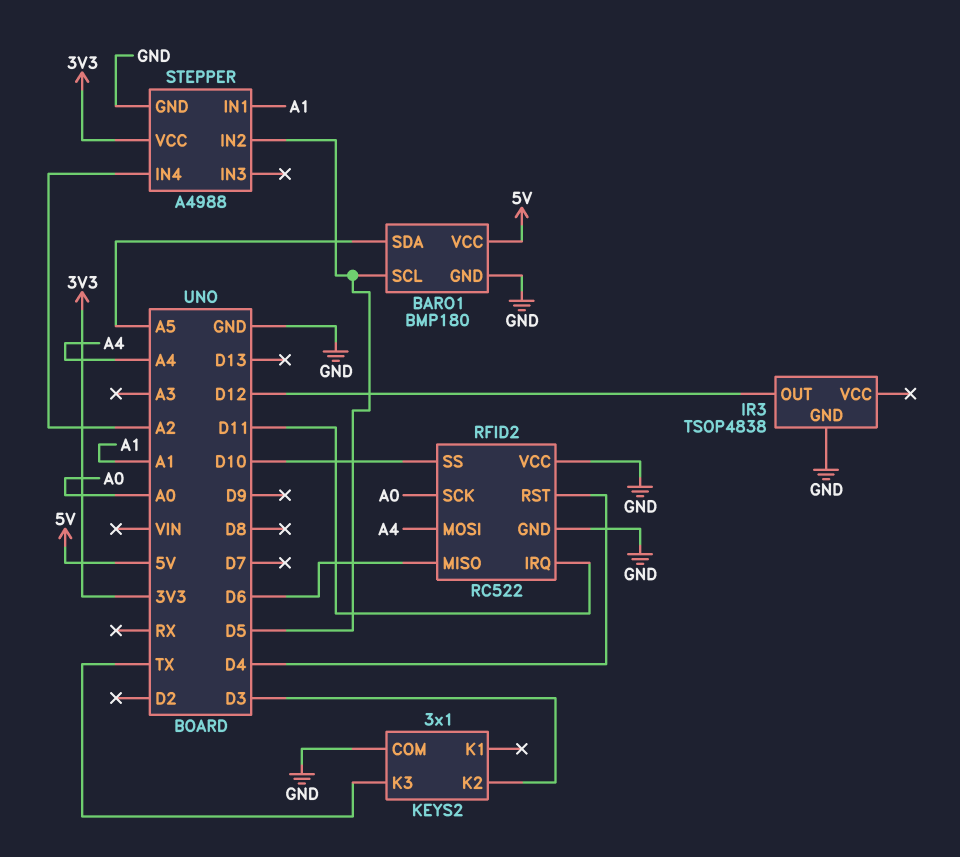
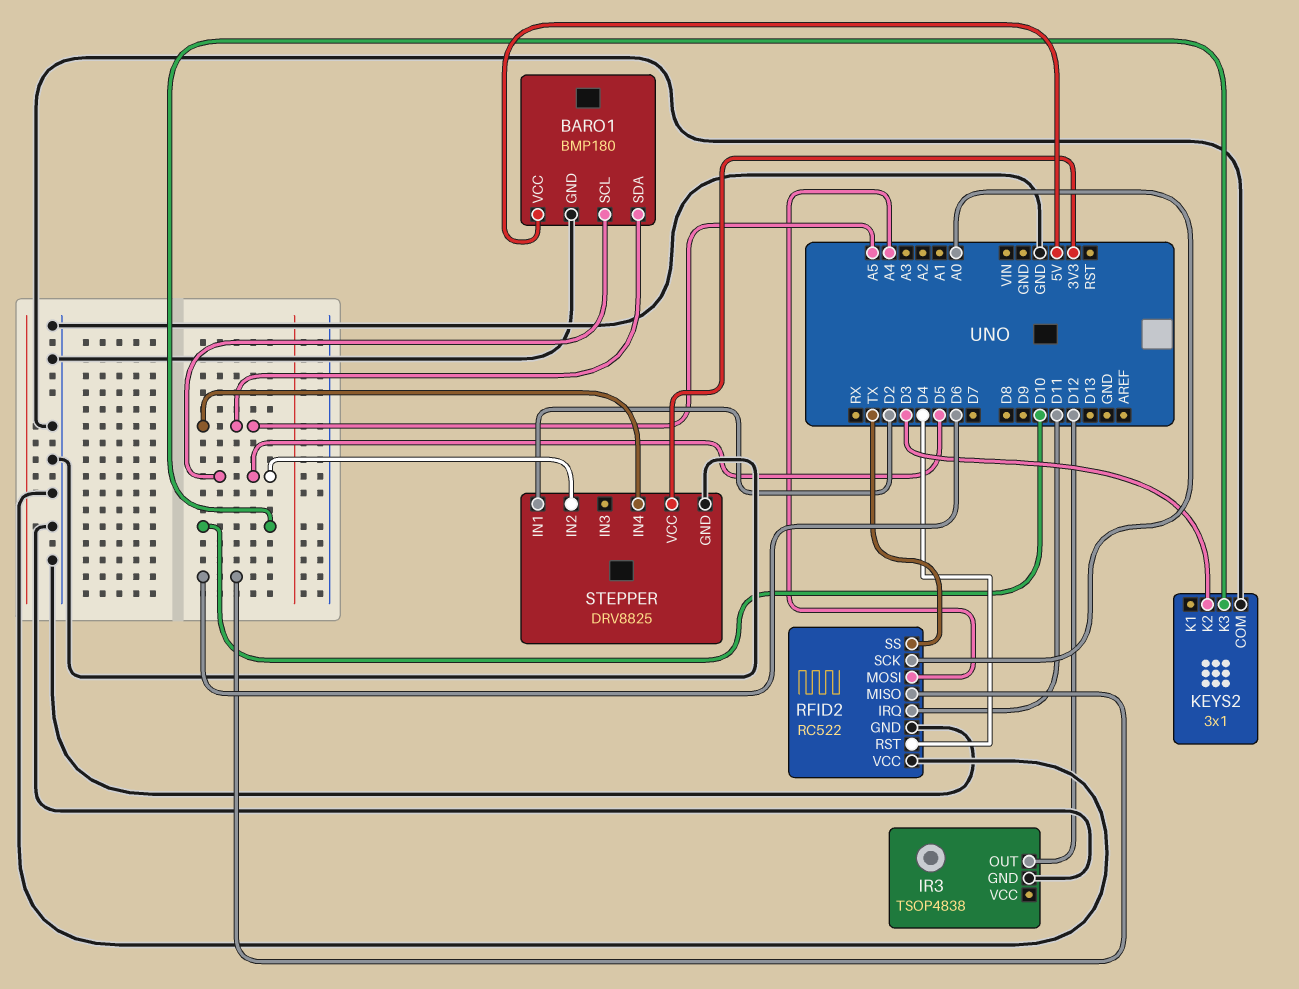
KEYS2 pin K3: TX -> D10
RFID2 pin SS: D10 -> TX
STEPPER: A4988 -> DRV8825
STEPPER pin IN1: A1 -> D2
STEPPER pin IN4: A2 -> A5

